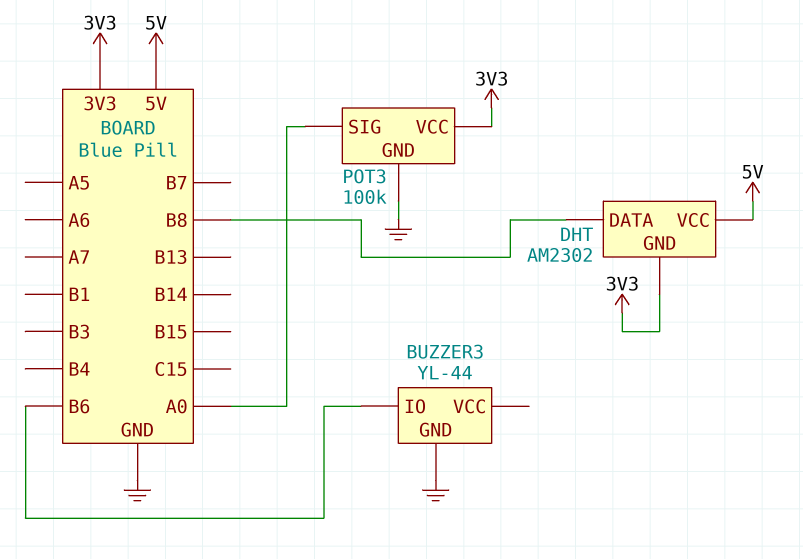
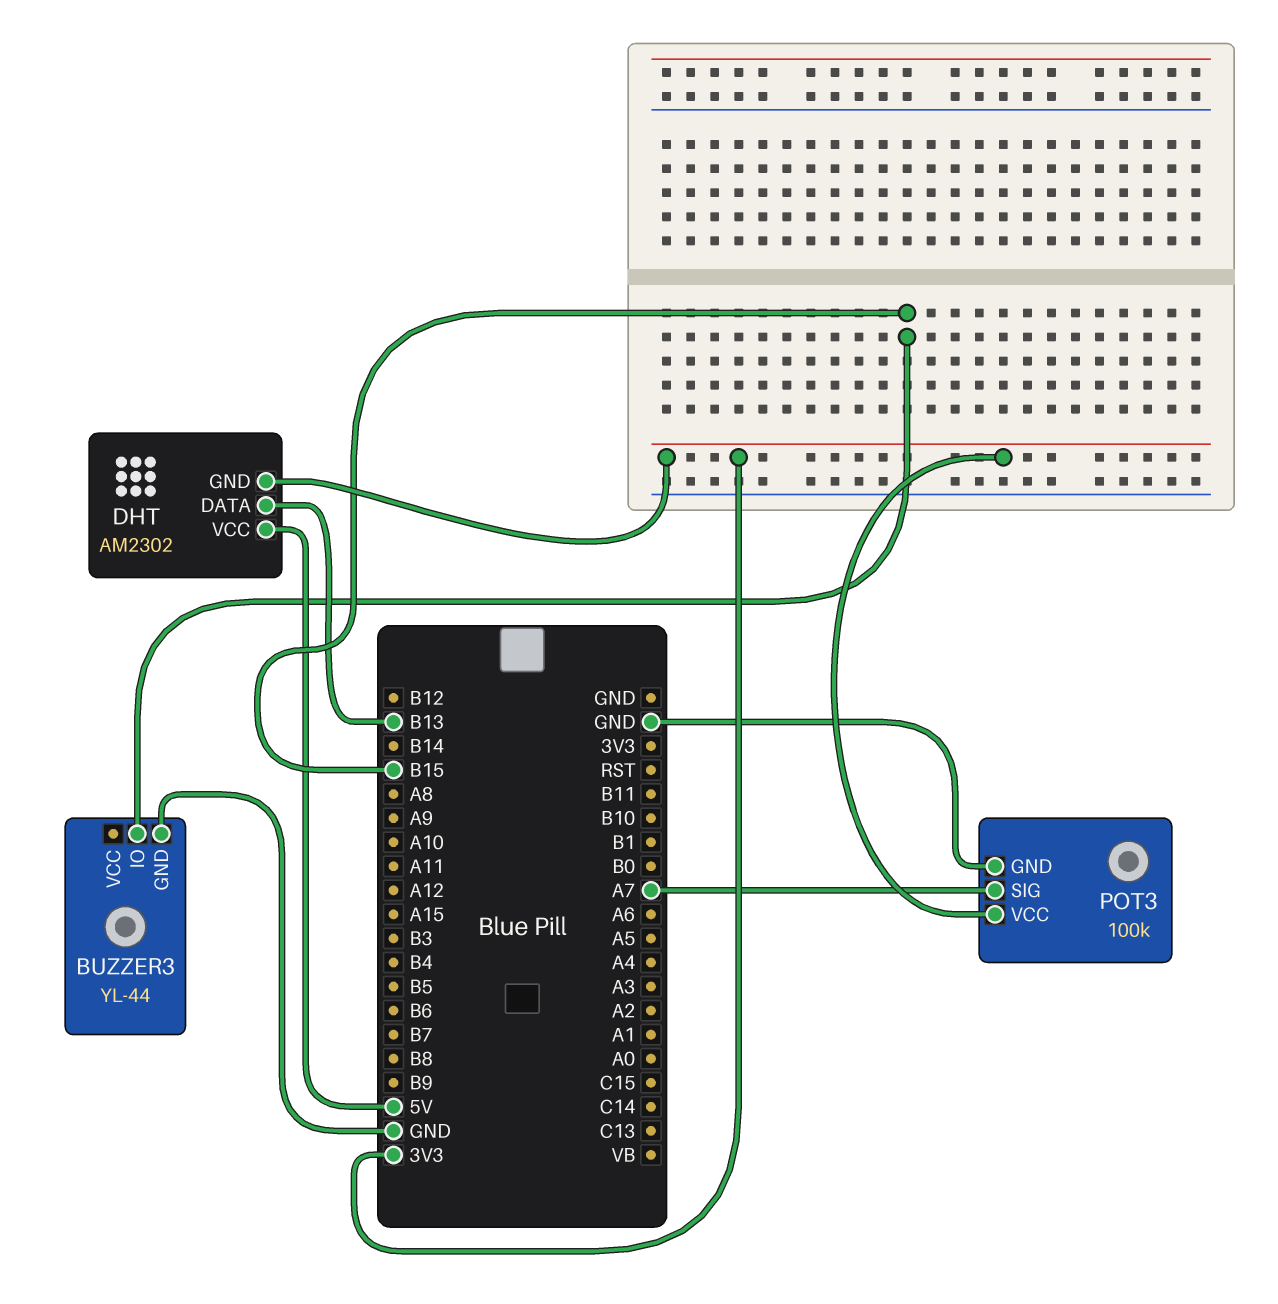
BUZZER3 pin IO: B6 -> B15
DHT pin DATA: B8 -> B13
POT3 pin SIG: A0 -> A7

